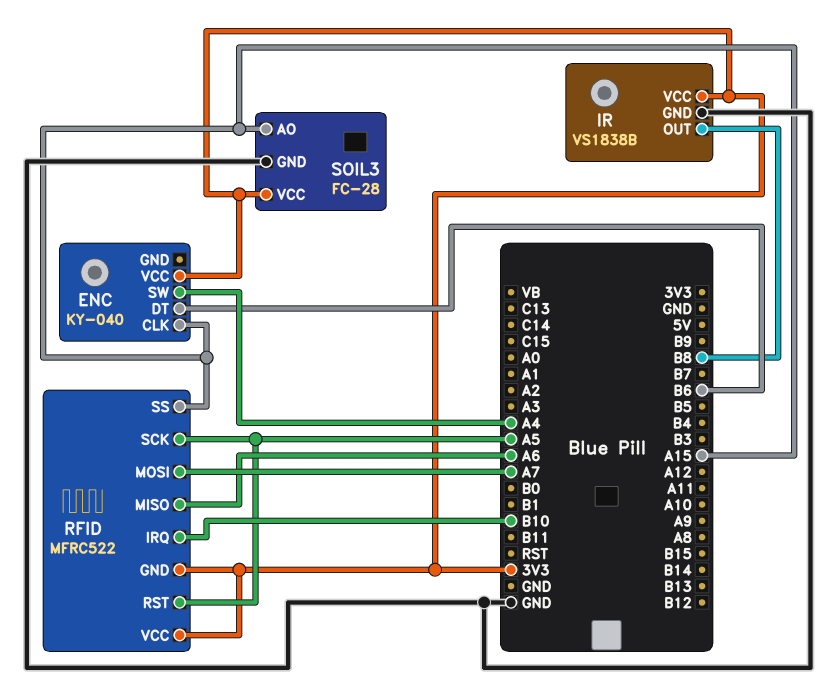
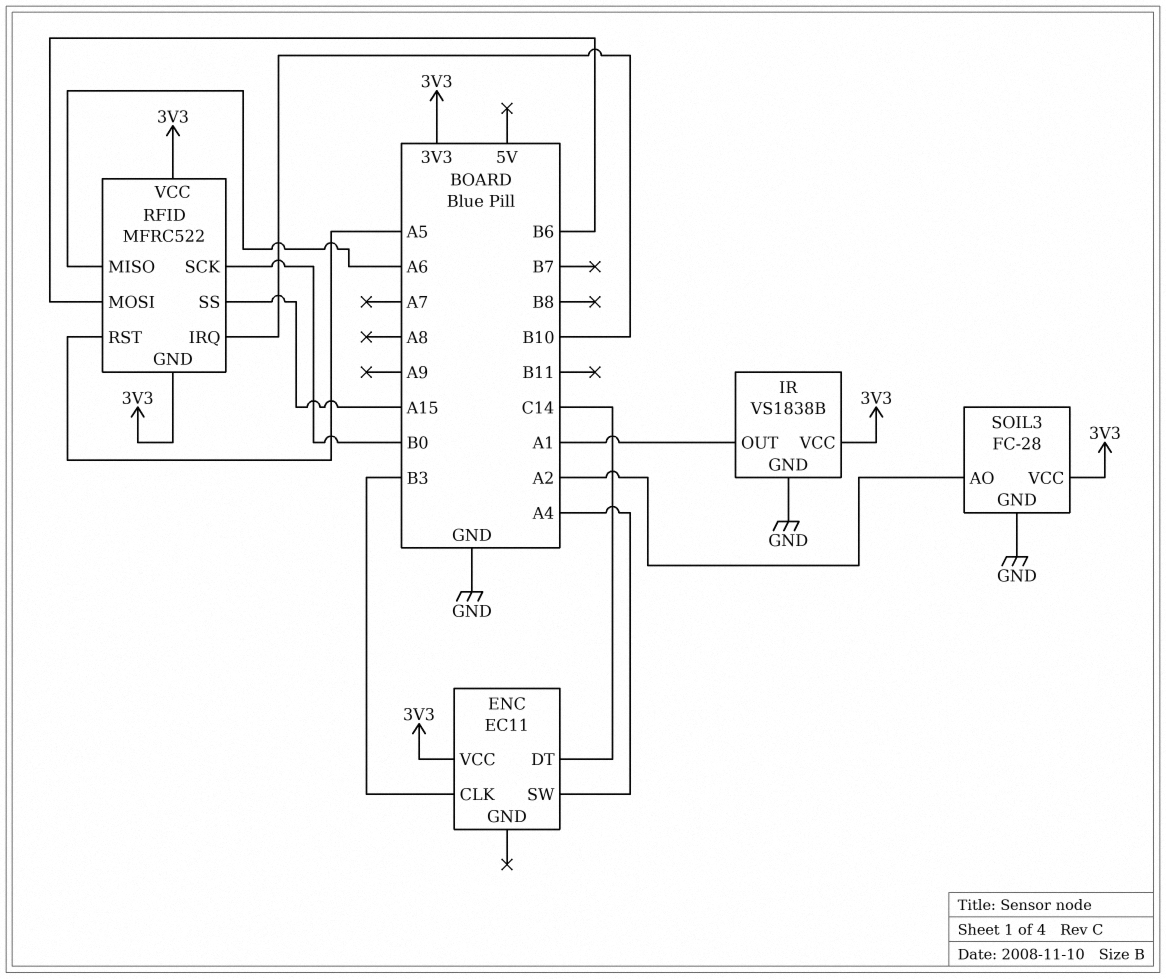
ENC: KY-040 -> EC11
ENC pin CLK: A15 -> B3
ENC pin DT: B6 -> C14
IR pin OUT: B8 -> A1
RFID pin MOSI: A7 -> B6
RFID pin SCK: A5 -> B0
SOIL3 pin AO: A15 -> A2

